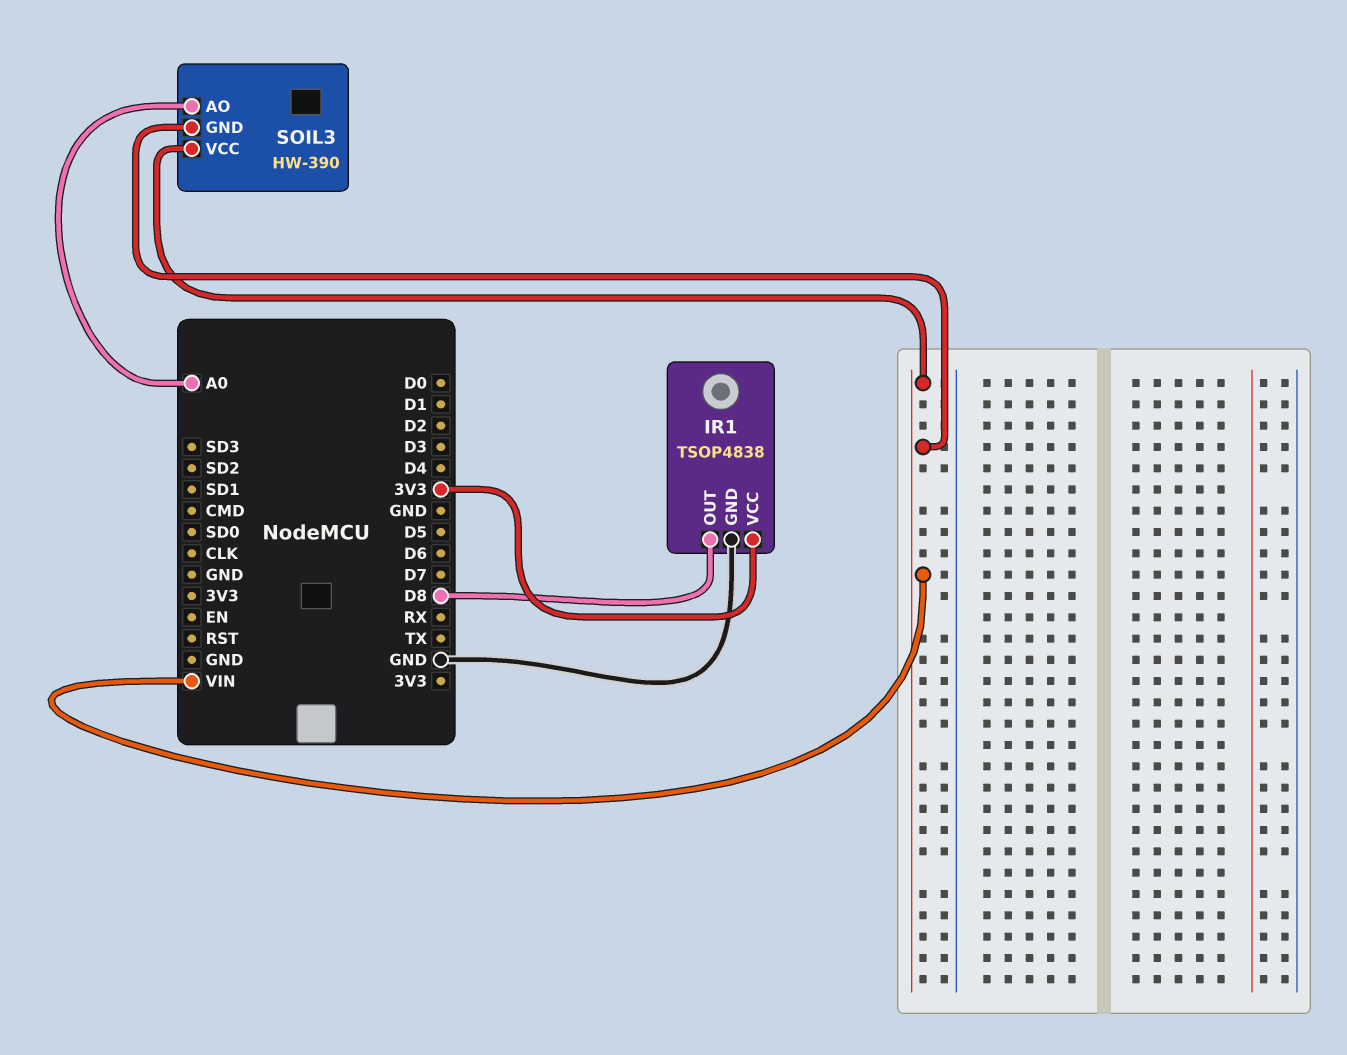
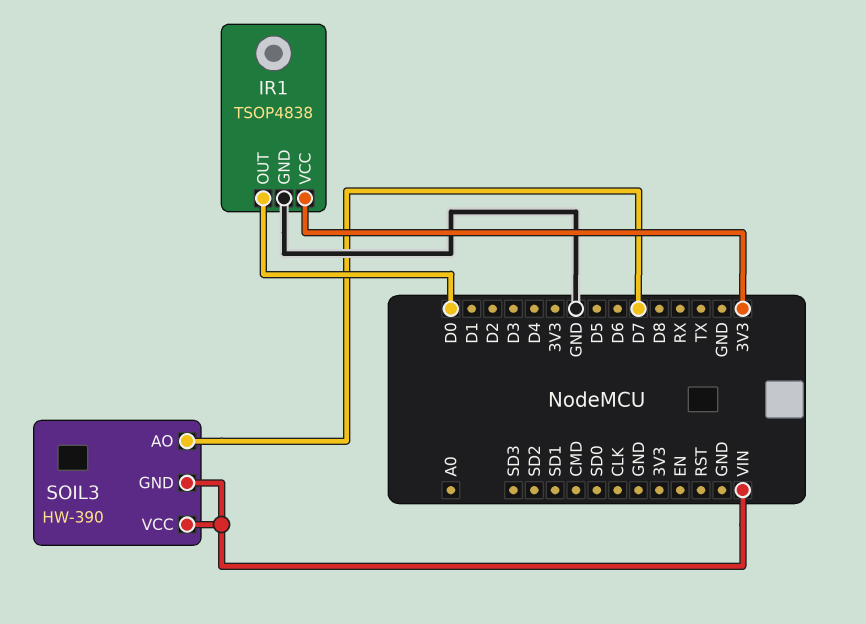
IR1 pin OUT: D8 -> D0
SOIL3 pin AO: A0 -> D7

